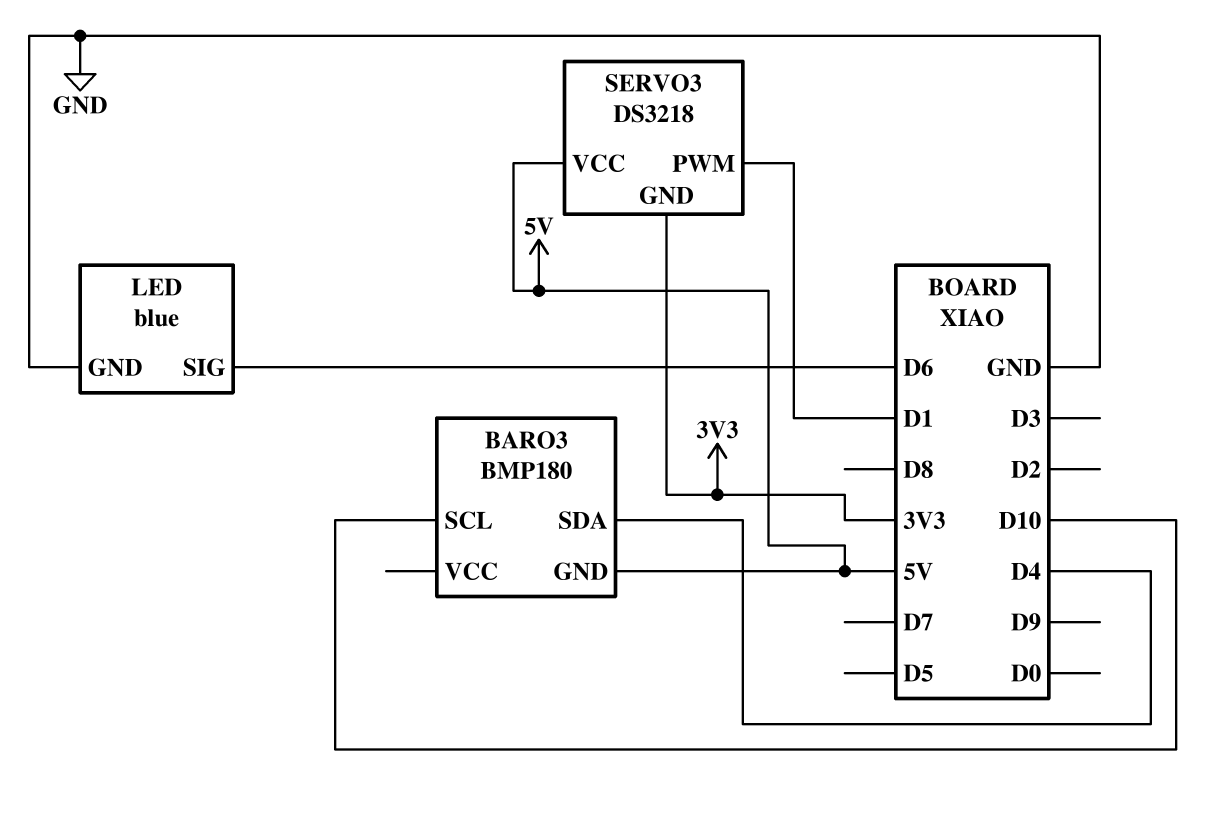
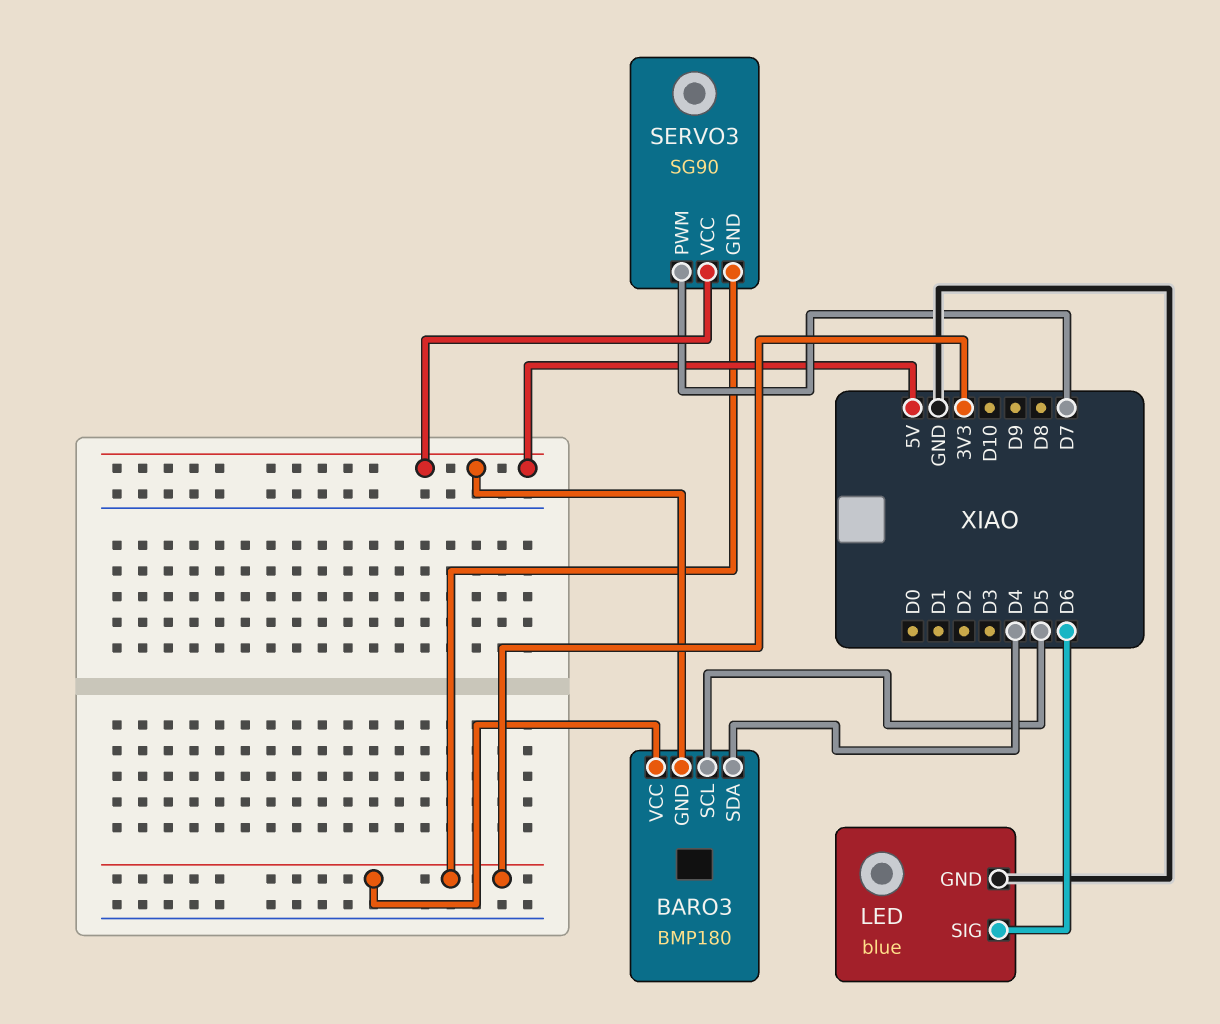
BARO3 pin SCL: D10 -> D5
BARO3 pin VCC: none -> 3V3
SERVO3: DS3218 -> SG90
SERVO3 pin PWM: D1 -> D7

